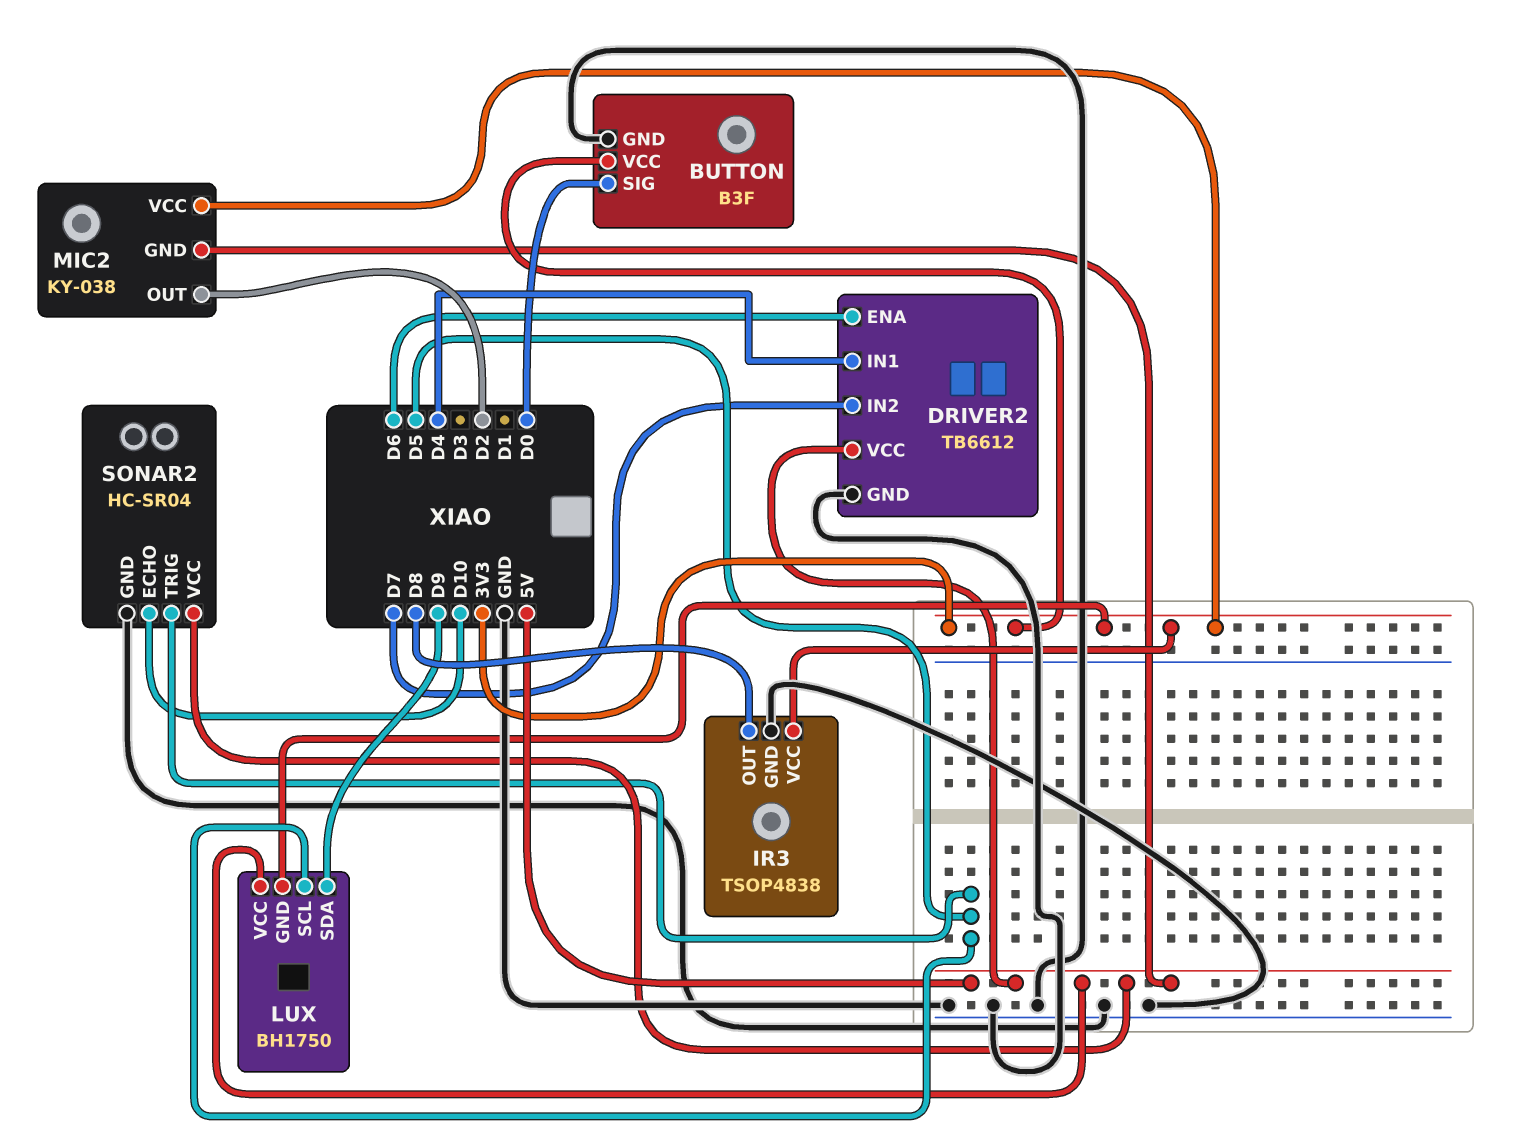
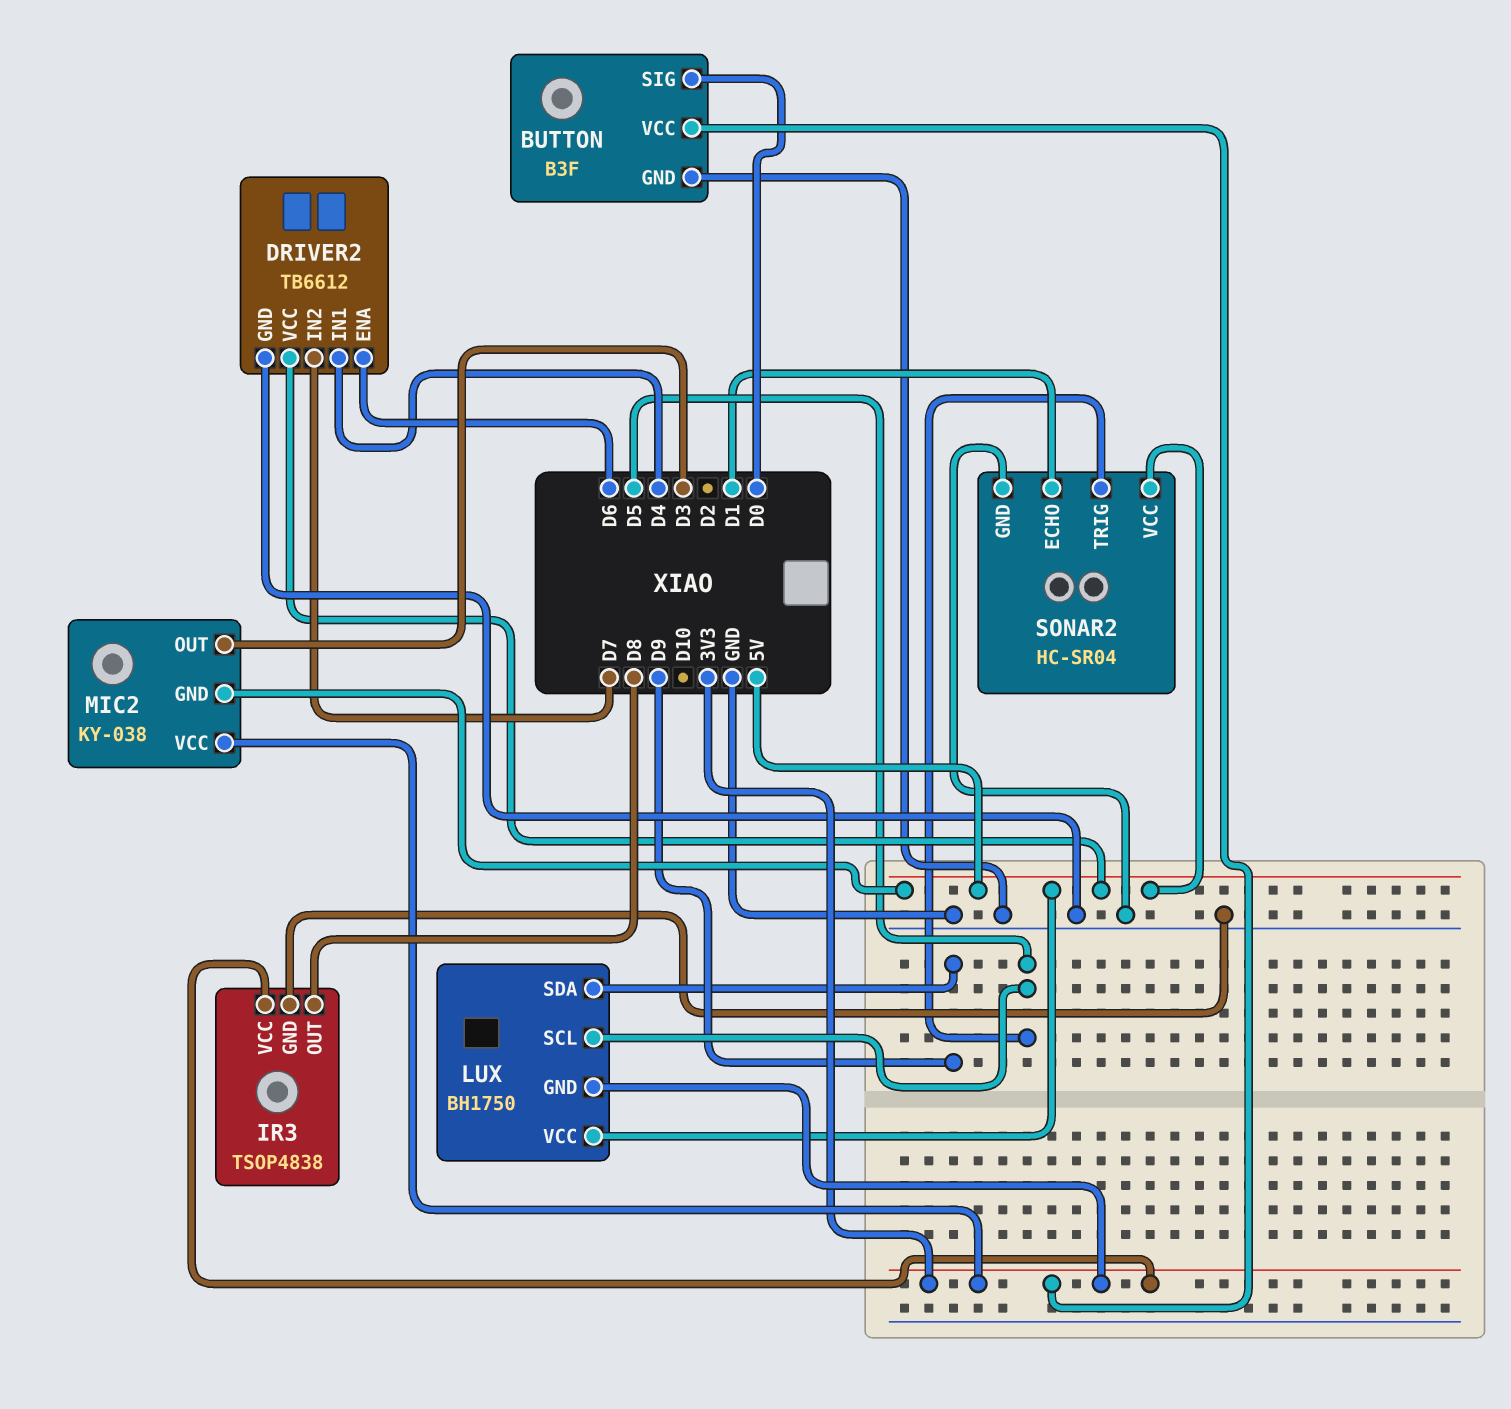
MIC2 pin OUT: D2 -> D3
SONAR2 pin ECHO: D10 -> D1

